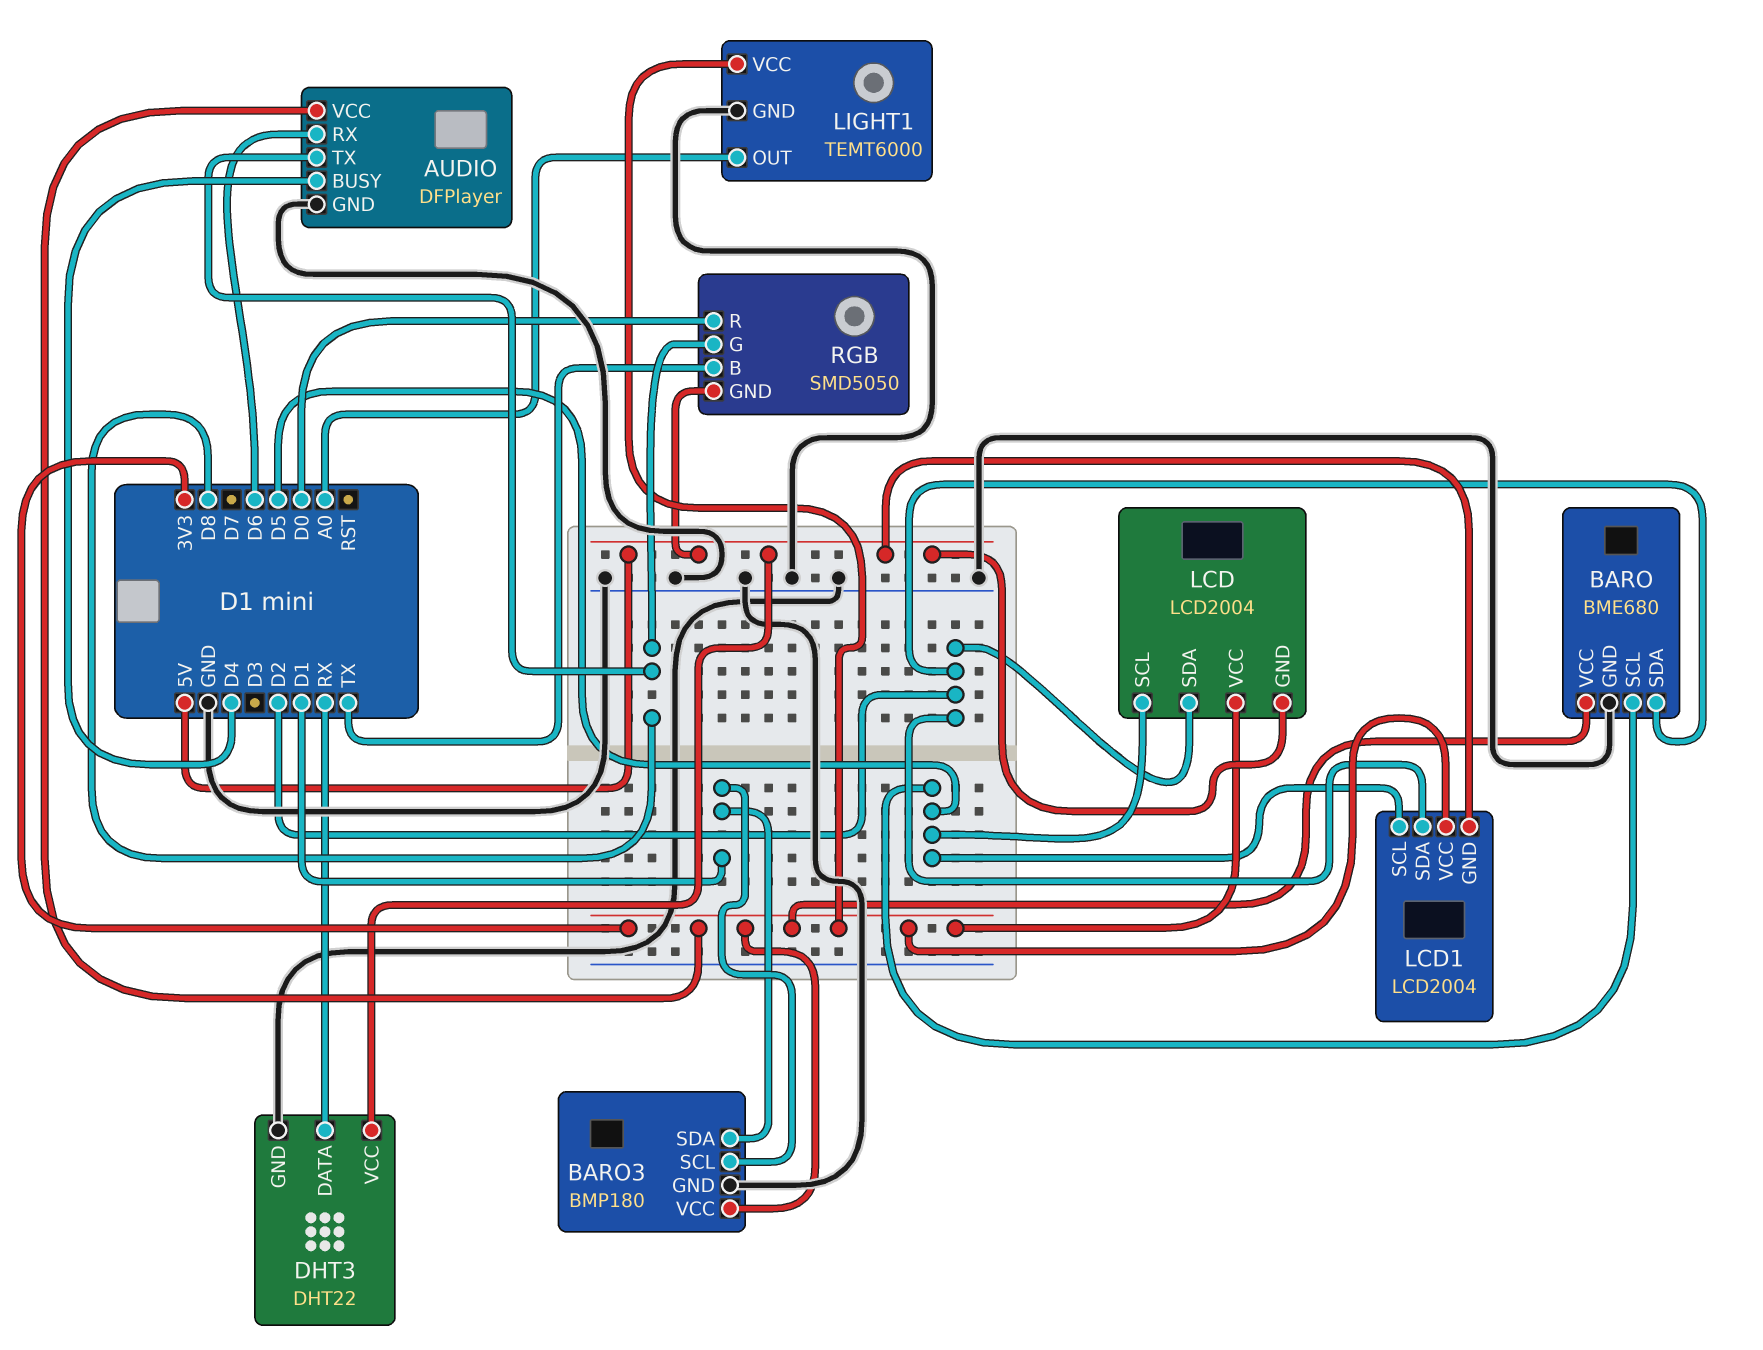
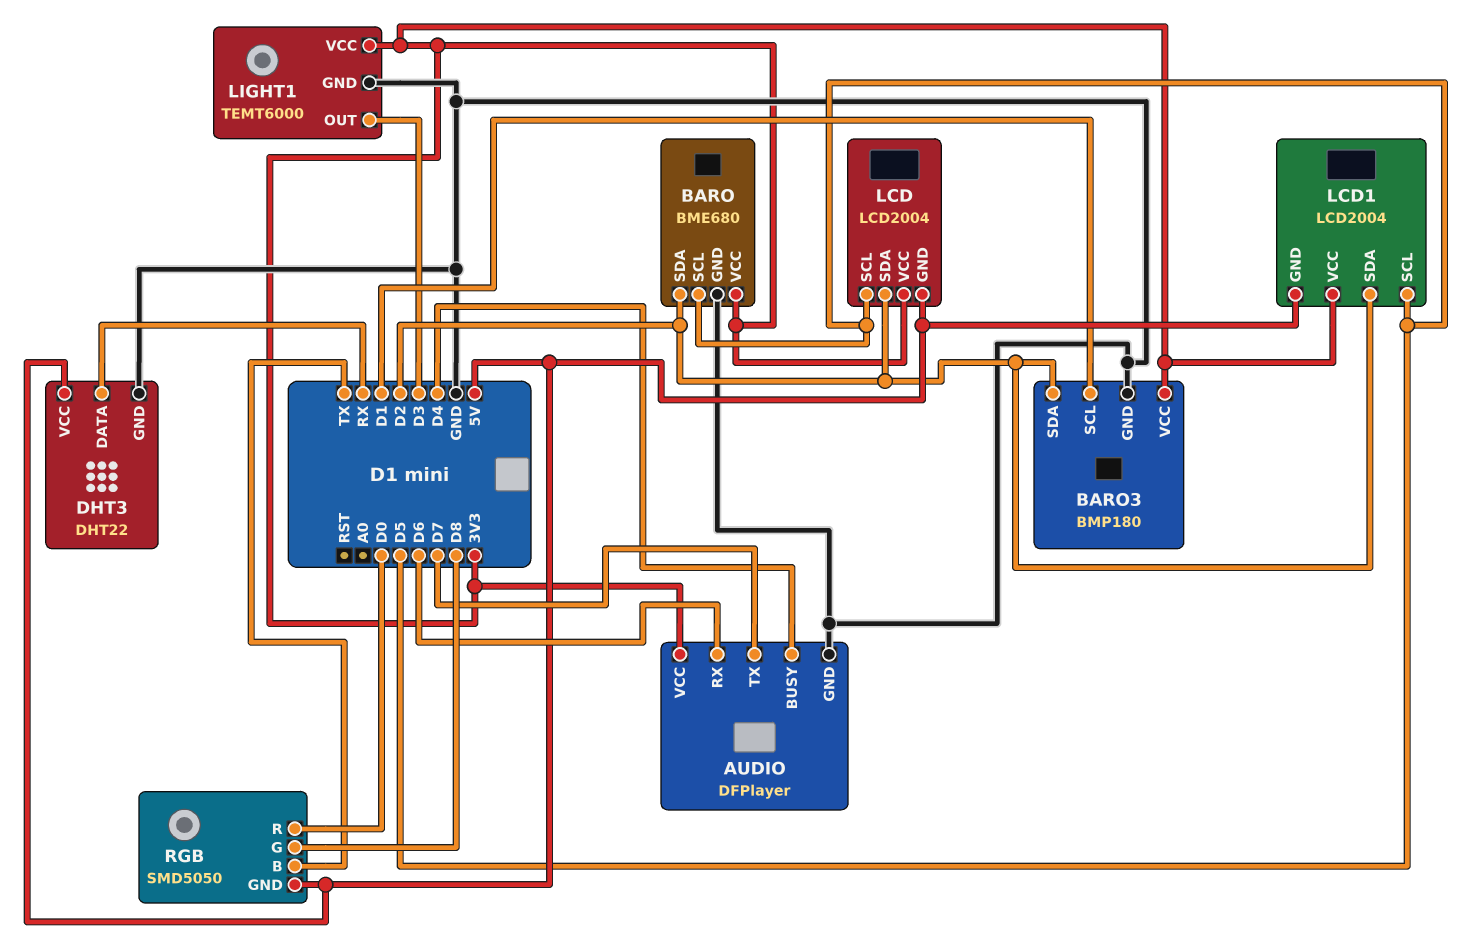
AUDIO pin TX: D8 -> D7
BARO3 pin SDA: D1 -> D2
LIGHT1 pin OUT: A0 -> D3

